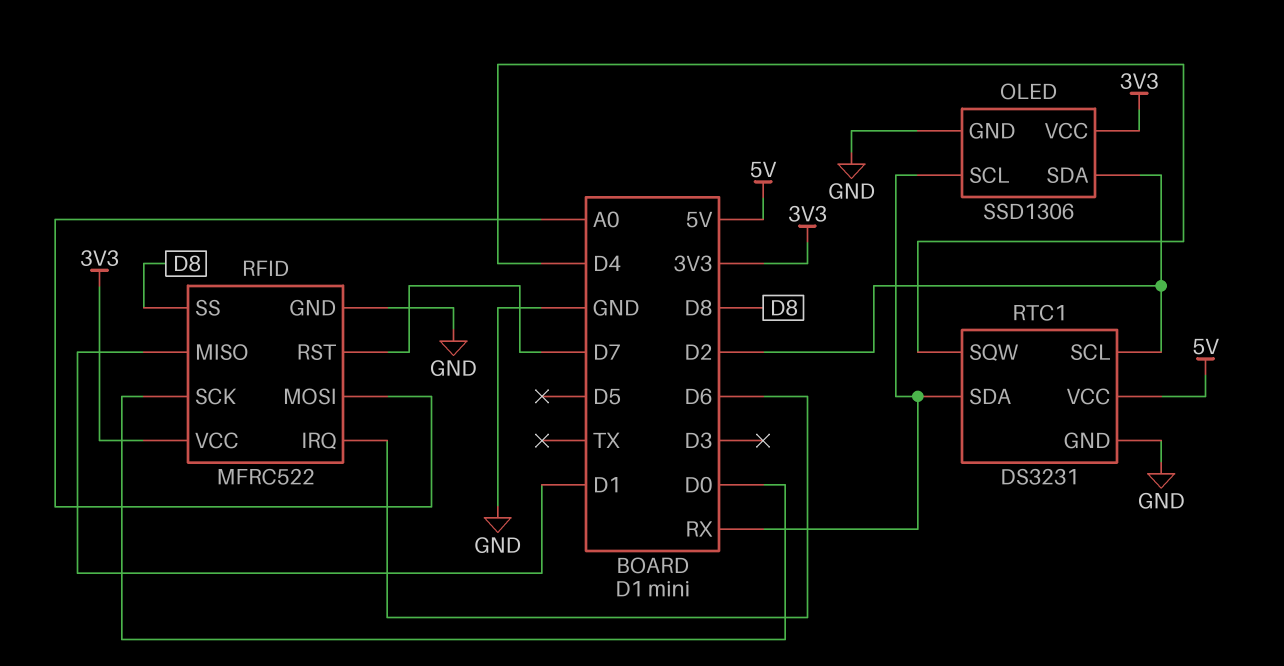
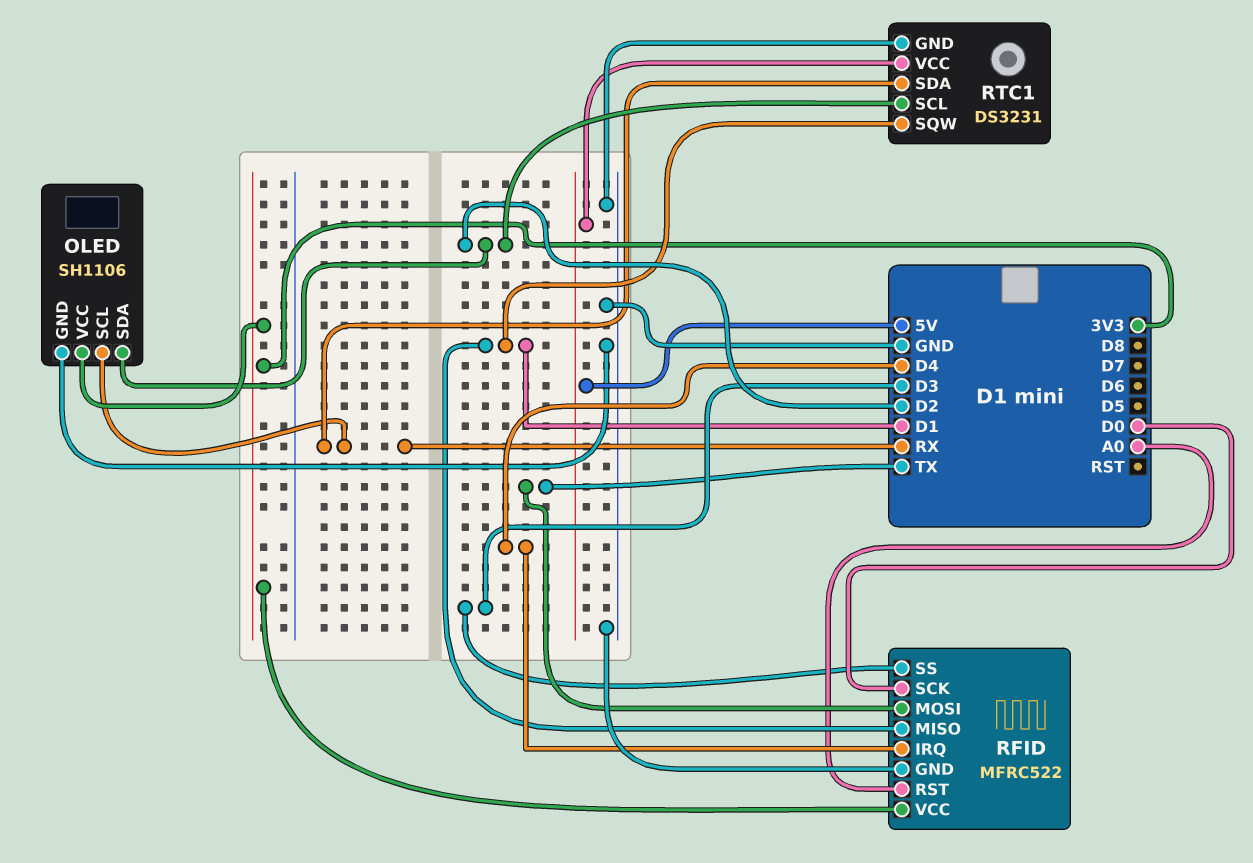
OLED: SSD1306 -> SH1106
RFID pin IRQ: D6 -> D4
RFID pin MOSI: A0 -> TX
RFID pin RST: D7 -> A0
RFID pin SS: D8 -> D3
RTC1 pin SQW: D4 -> D1

